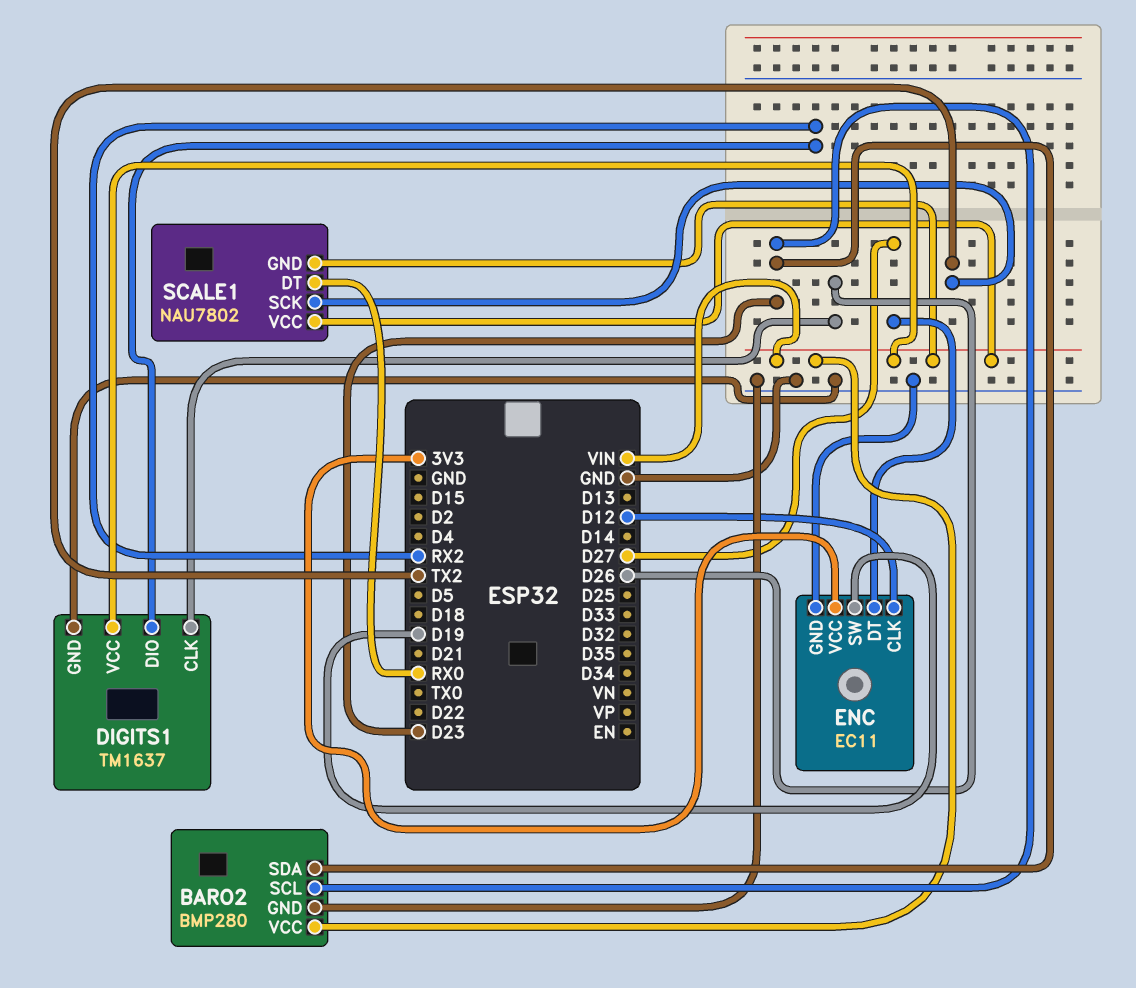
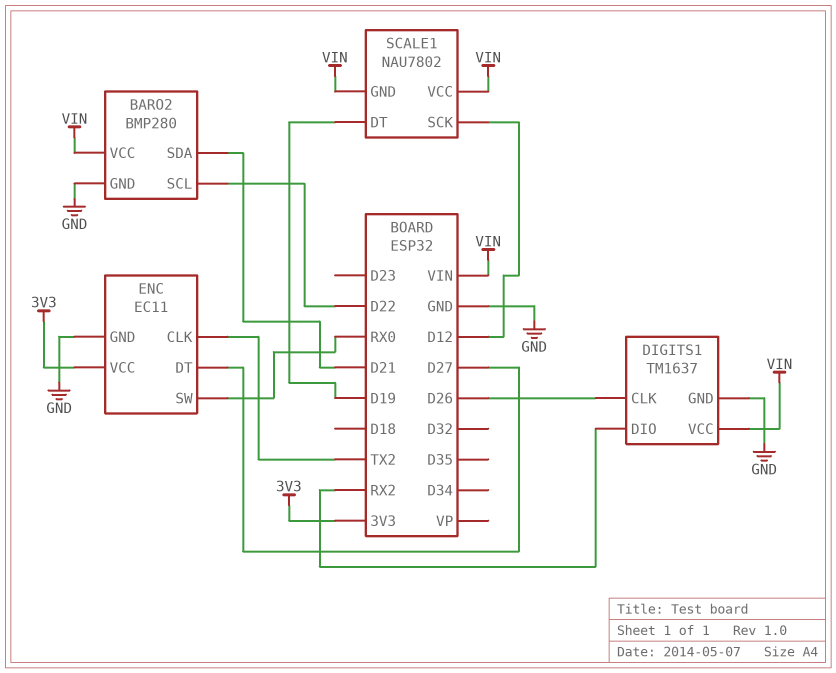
BARO2 pin SCL: D23 -> D22
BARO2 pin SDA: D23 -> D21
ENC pin CLK: D12 -> TX2
ENC pin SW: D19 -> RX0
SCALE1 pin DT: RX0 -> D19
SCALE1 pin SCK: TX2 -> D12

